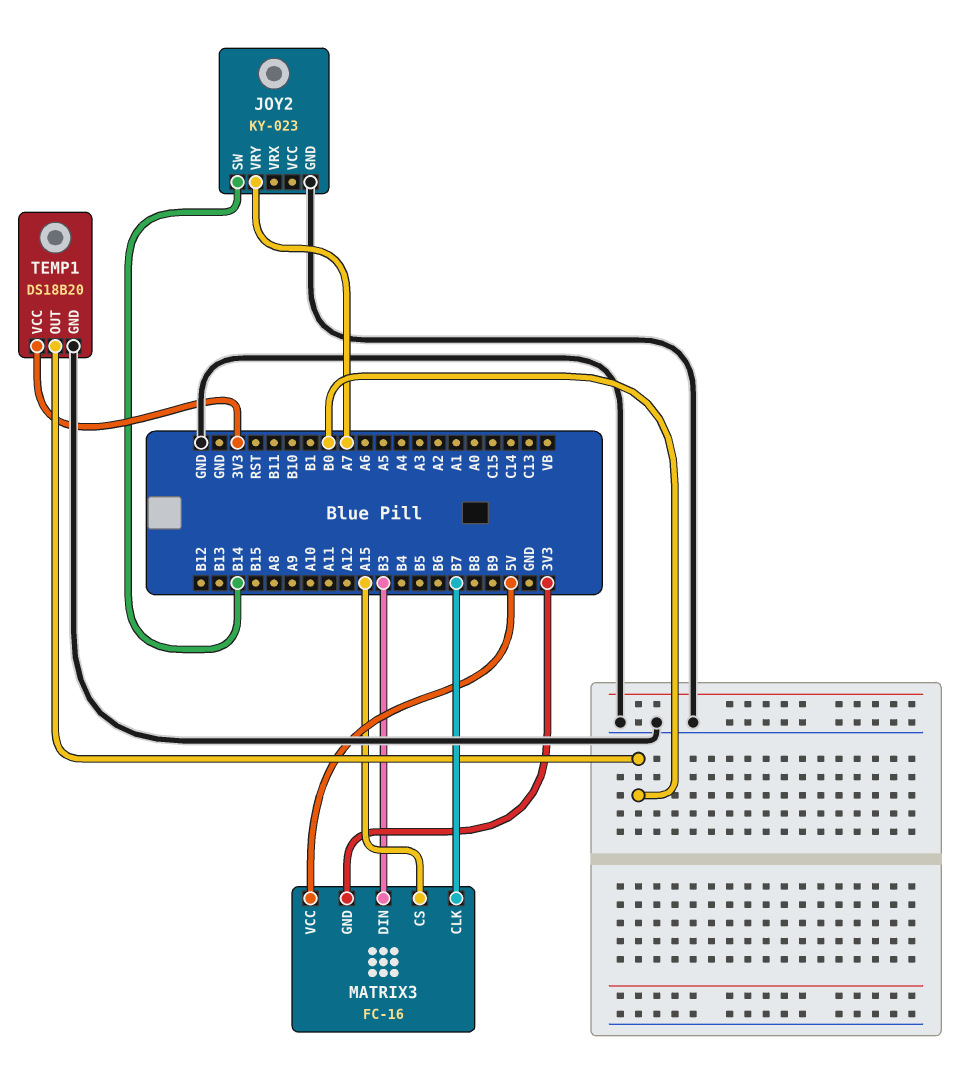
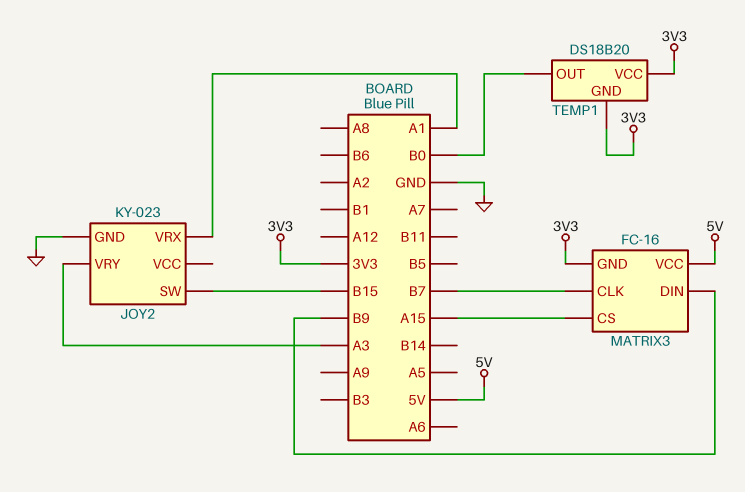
JOY2 pin SW: B14 -> B15
JOY2 pin VRX: none -> A1
JOY2 pin VRY: A7 -> A3
MATRIX3 pin DIN: B3 -> B9
TEMP1 pin GND: GND -> 3V3

